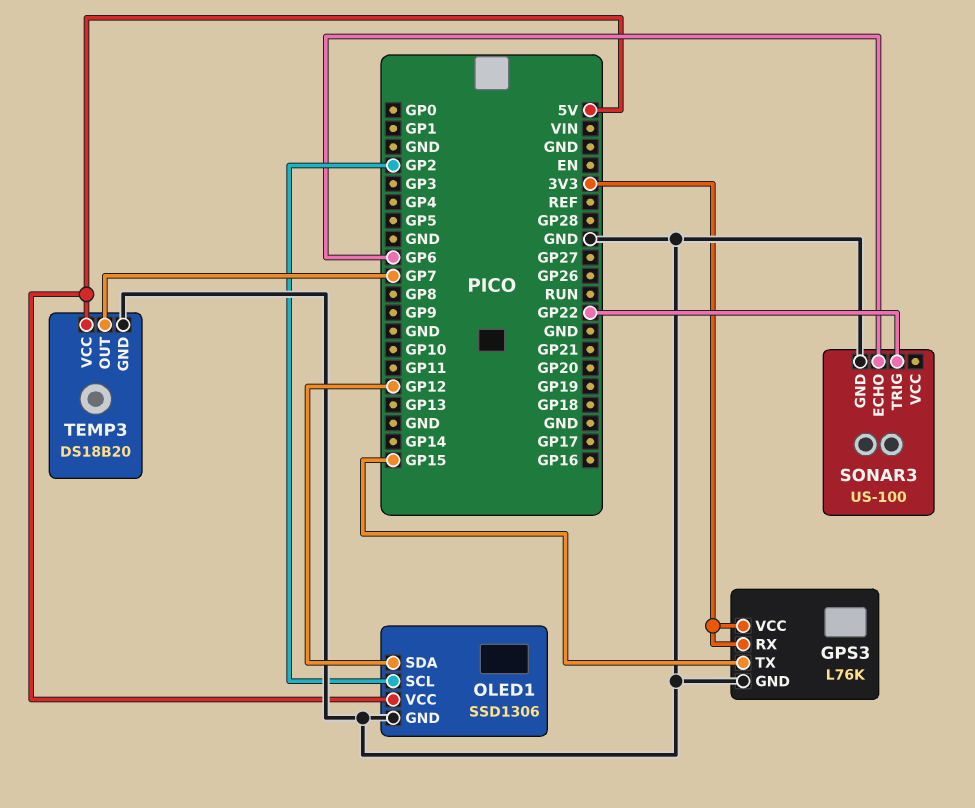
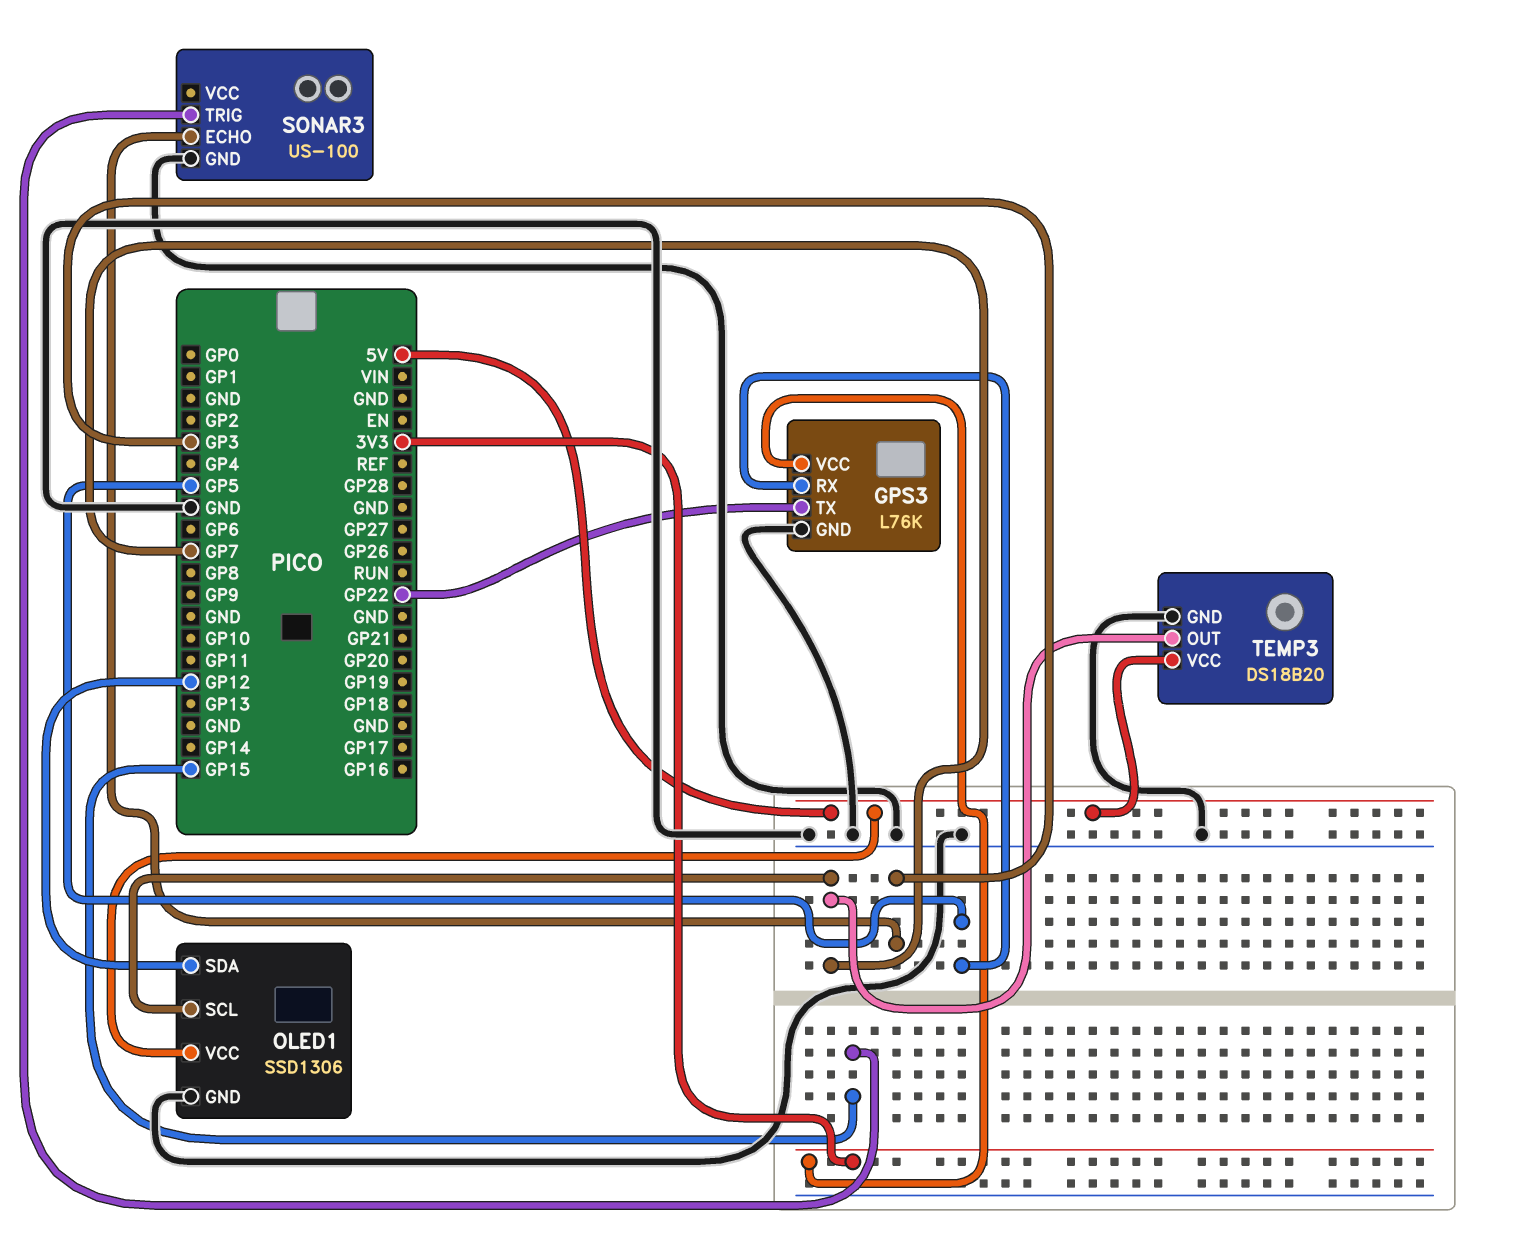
GPS3 pin RX: 3V3 -> GP5
GPS3 pin TX: GP15 -> GP22
OLED1 pin SCL: GP2 -> GP7
SONAR3 pin ECHO: GP6 -> GP3
SONAR3 pin TRIG: GP22 -> GP15

